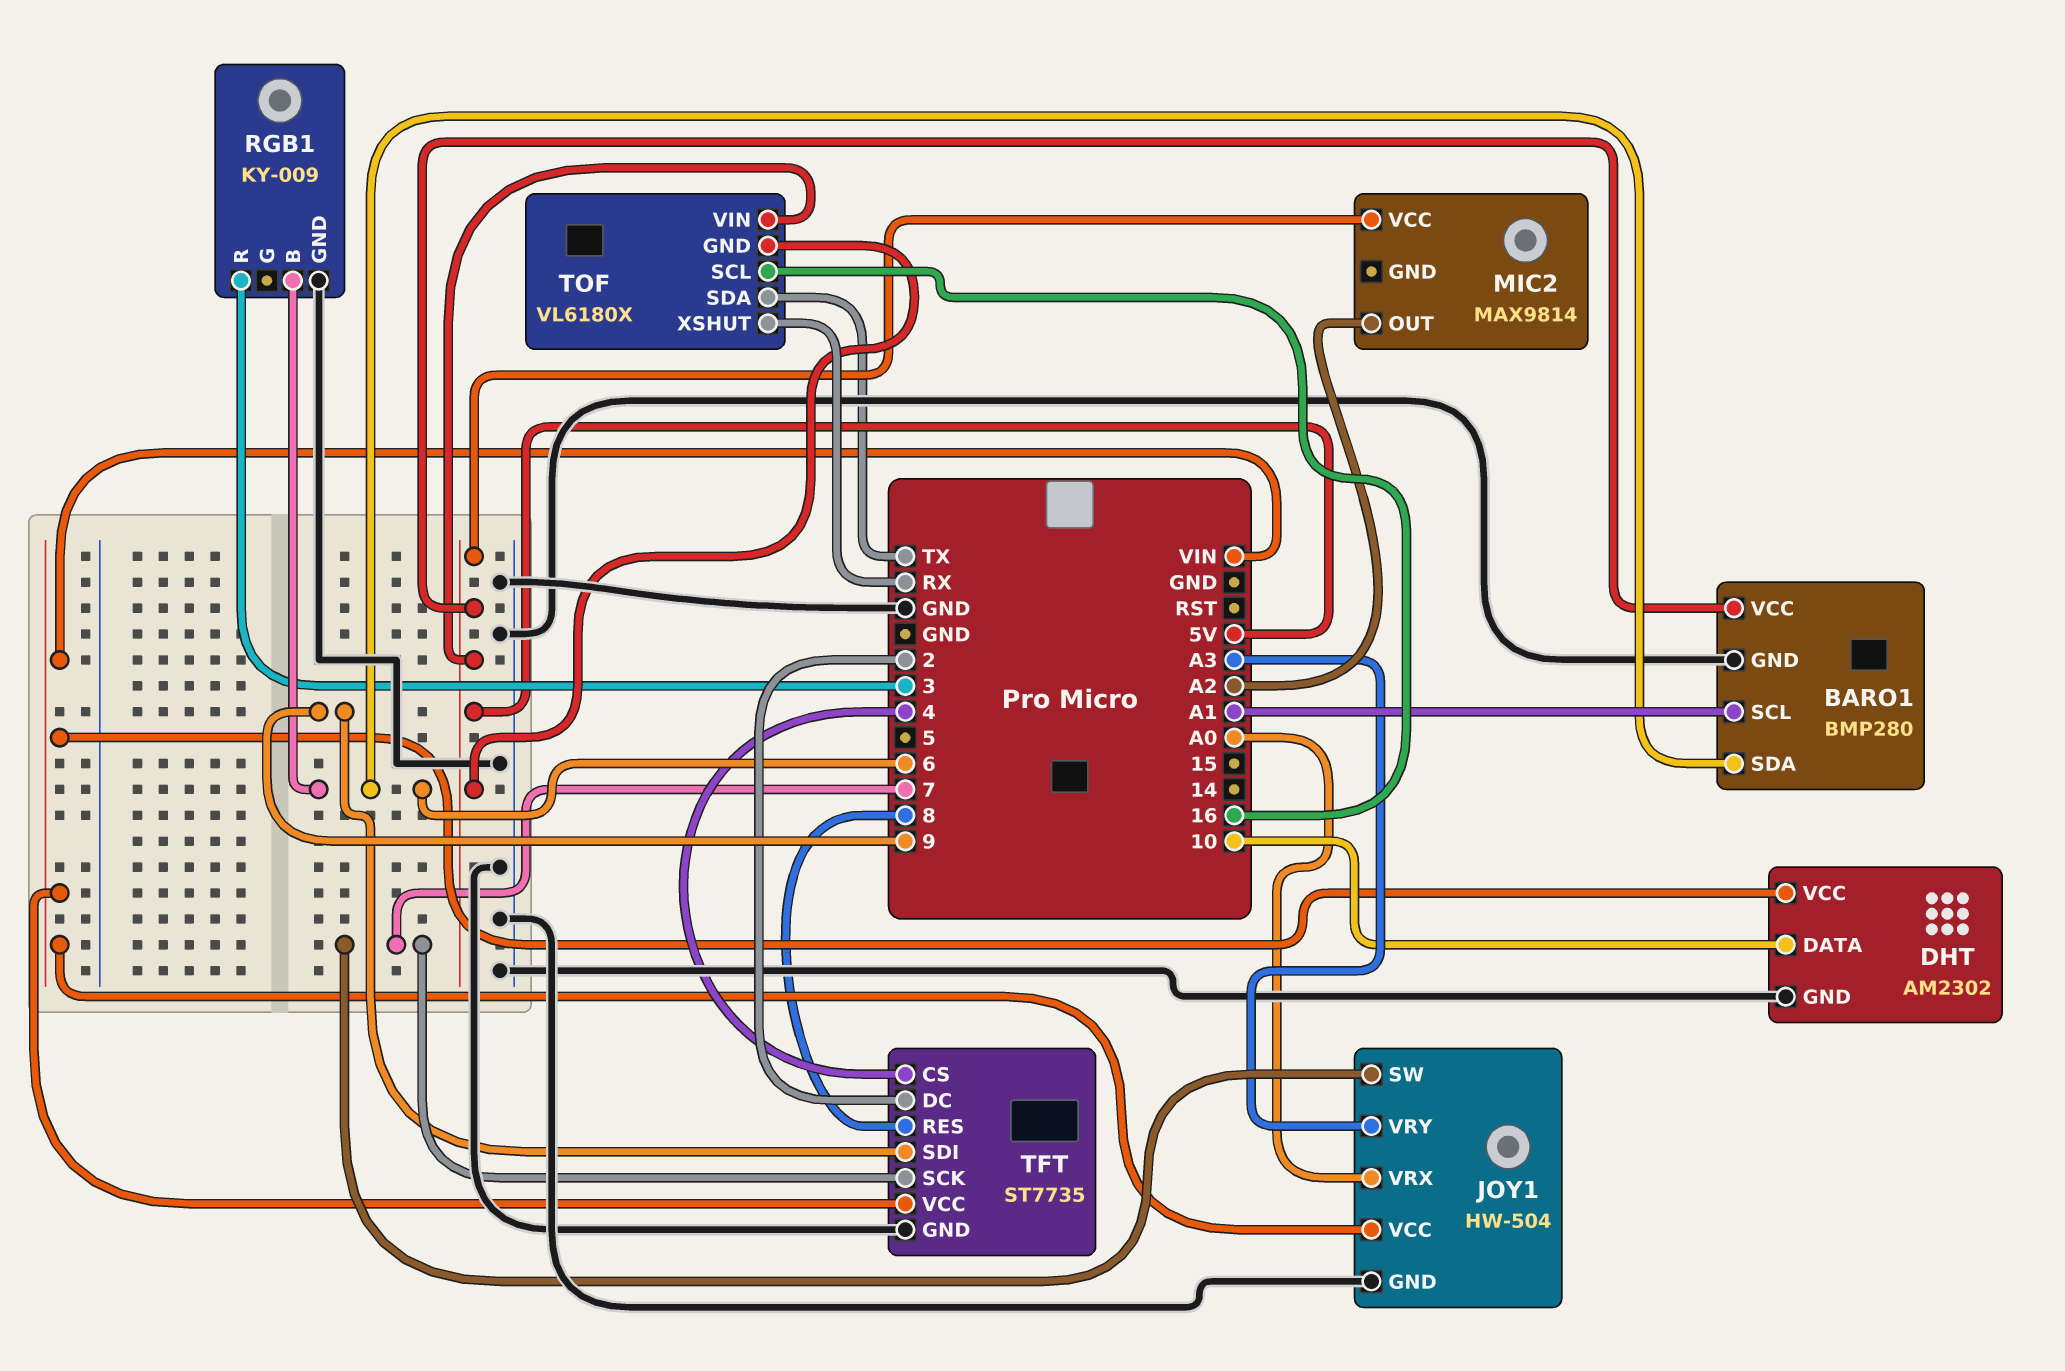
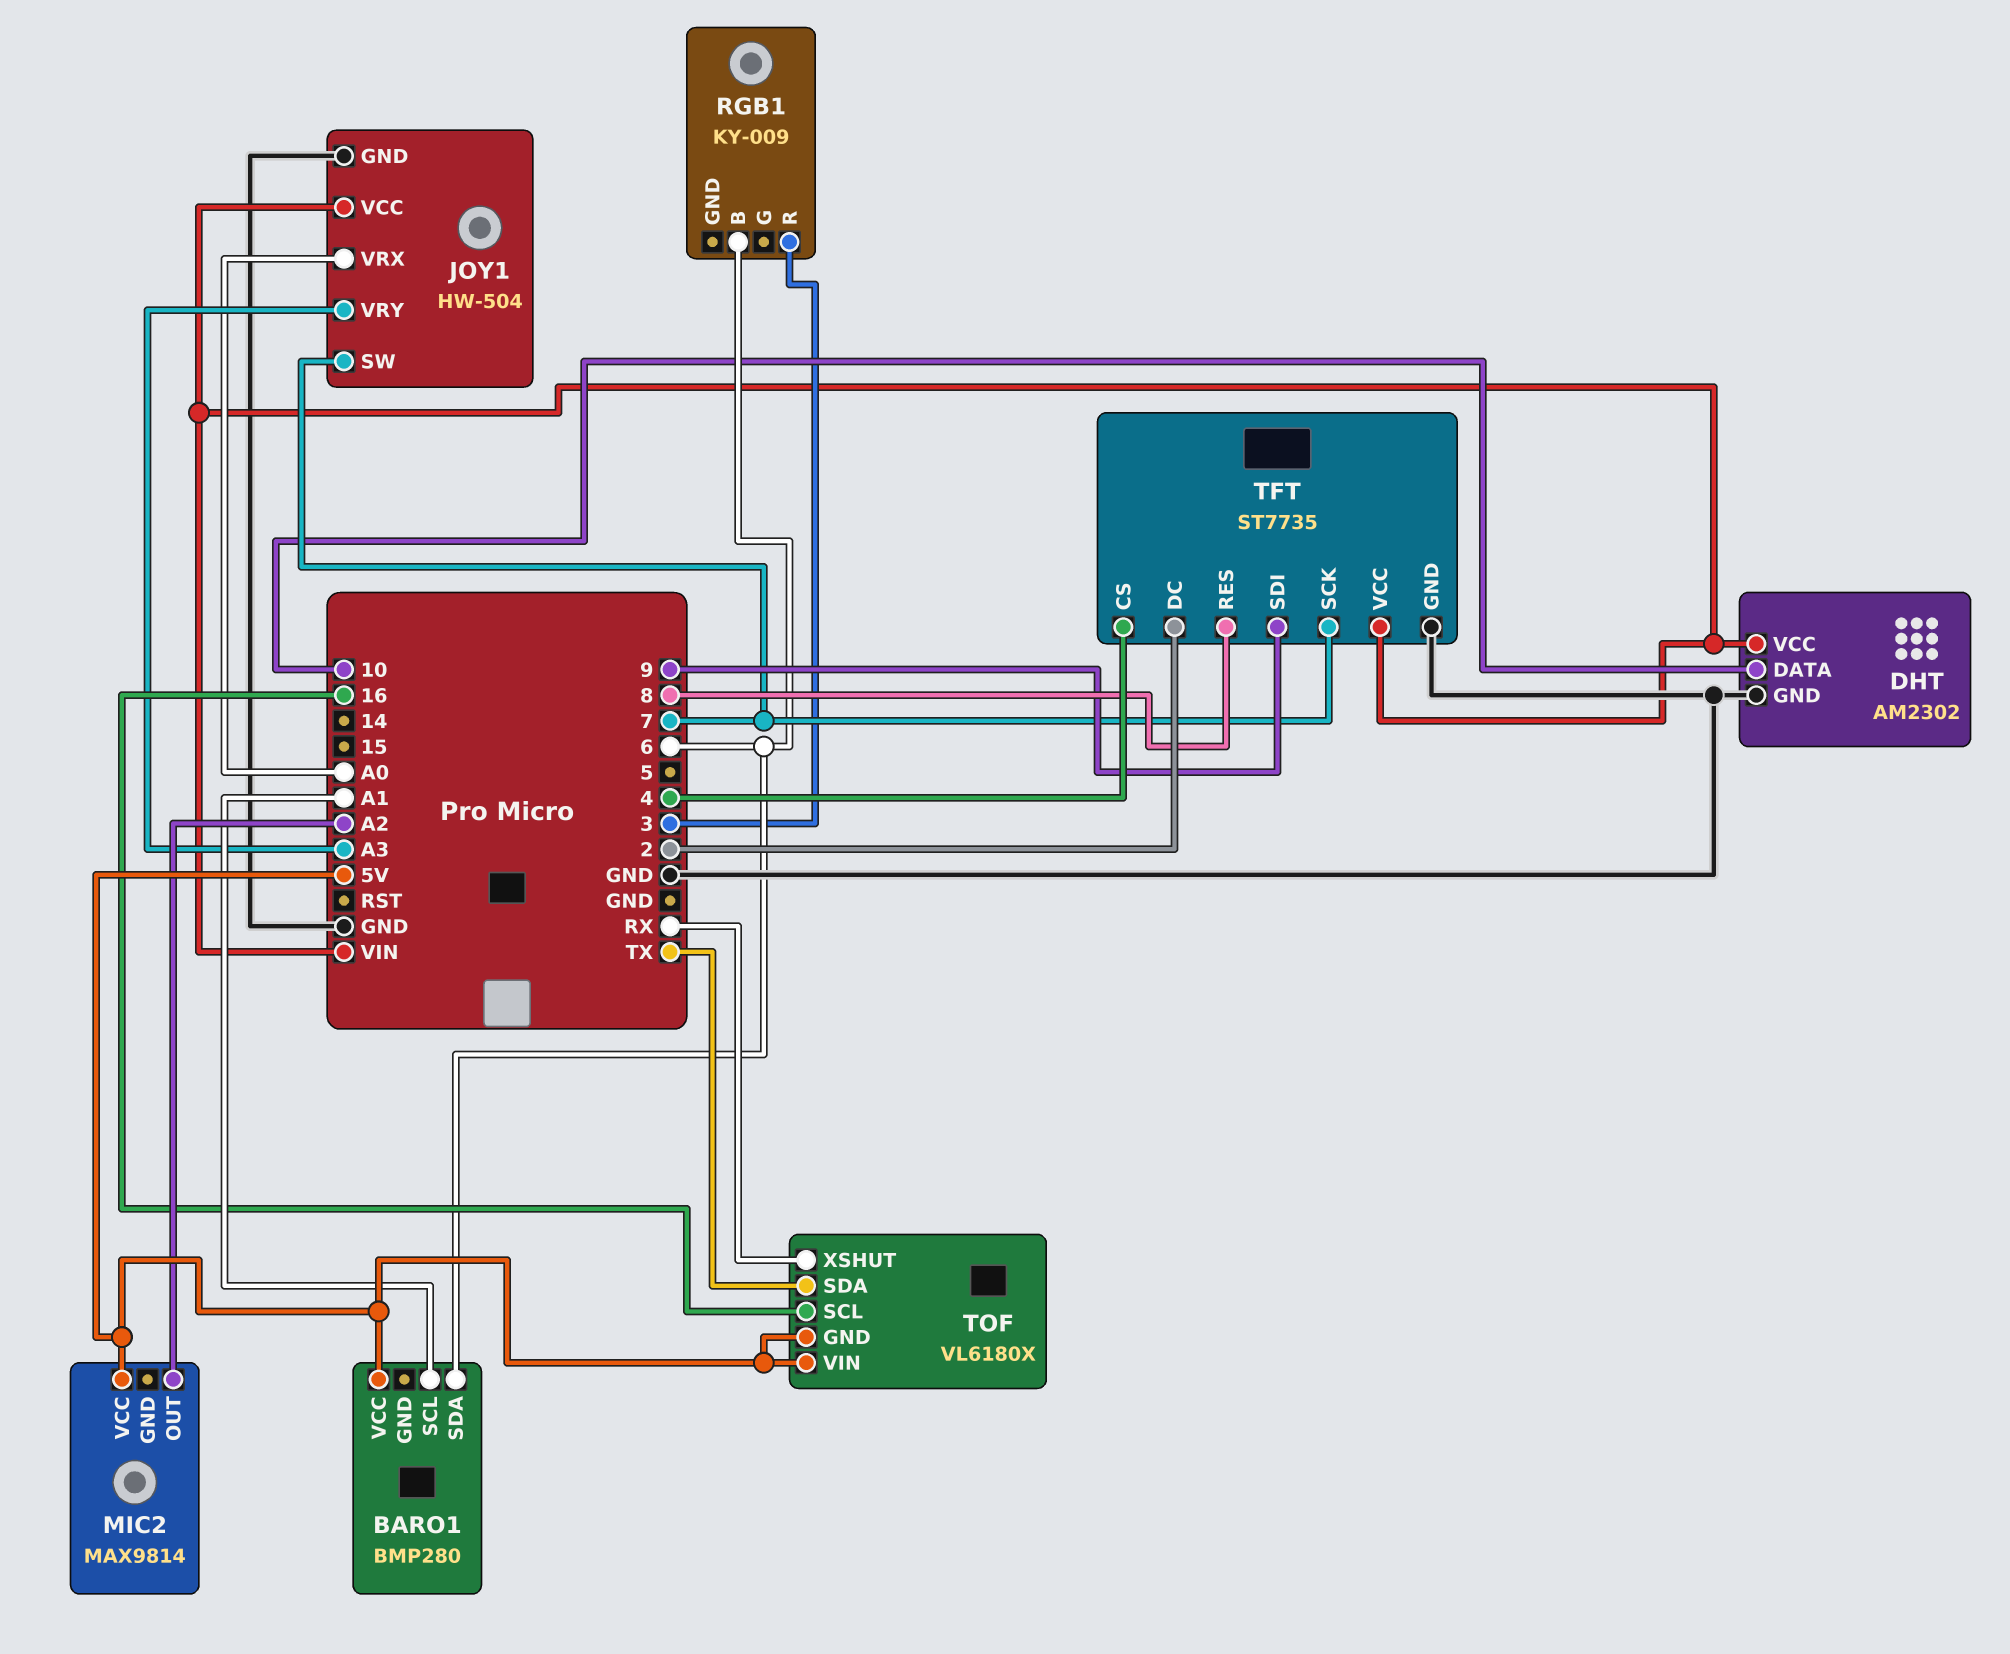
BARO1 pin GND: GND -> none
RGB1 pin GND: GND -> none

